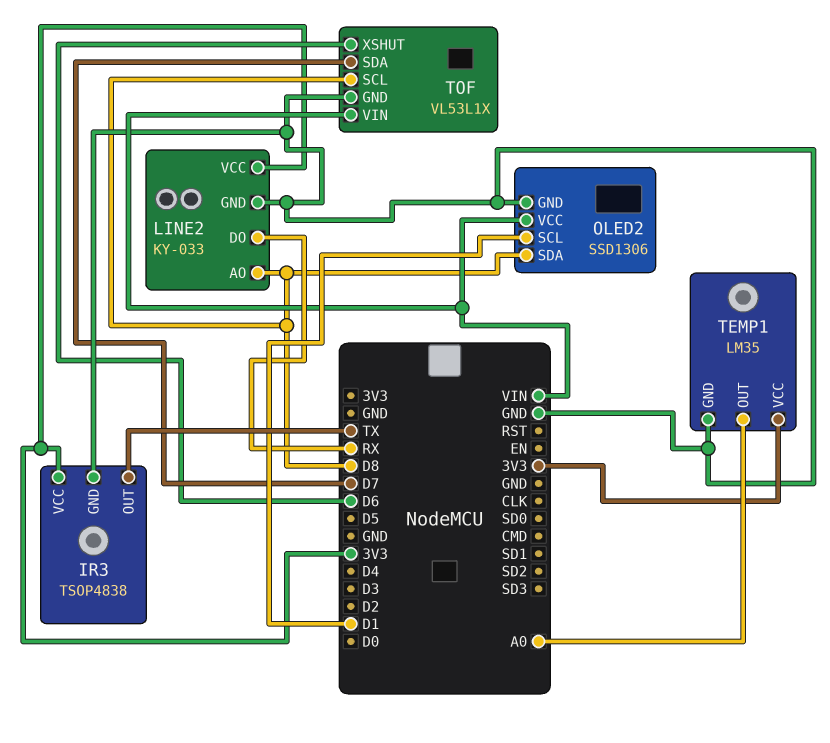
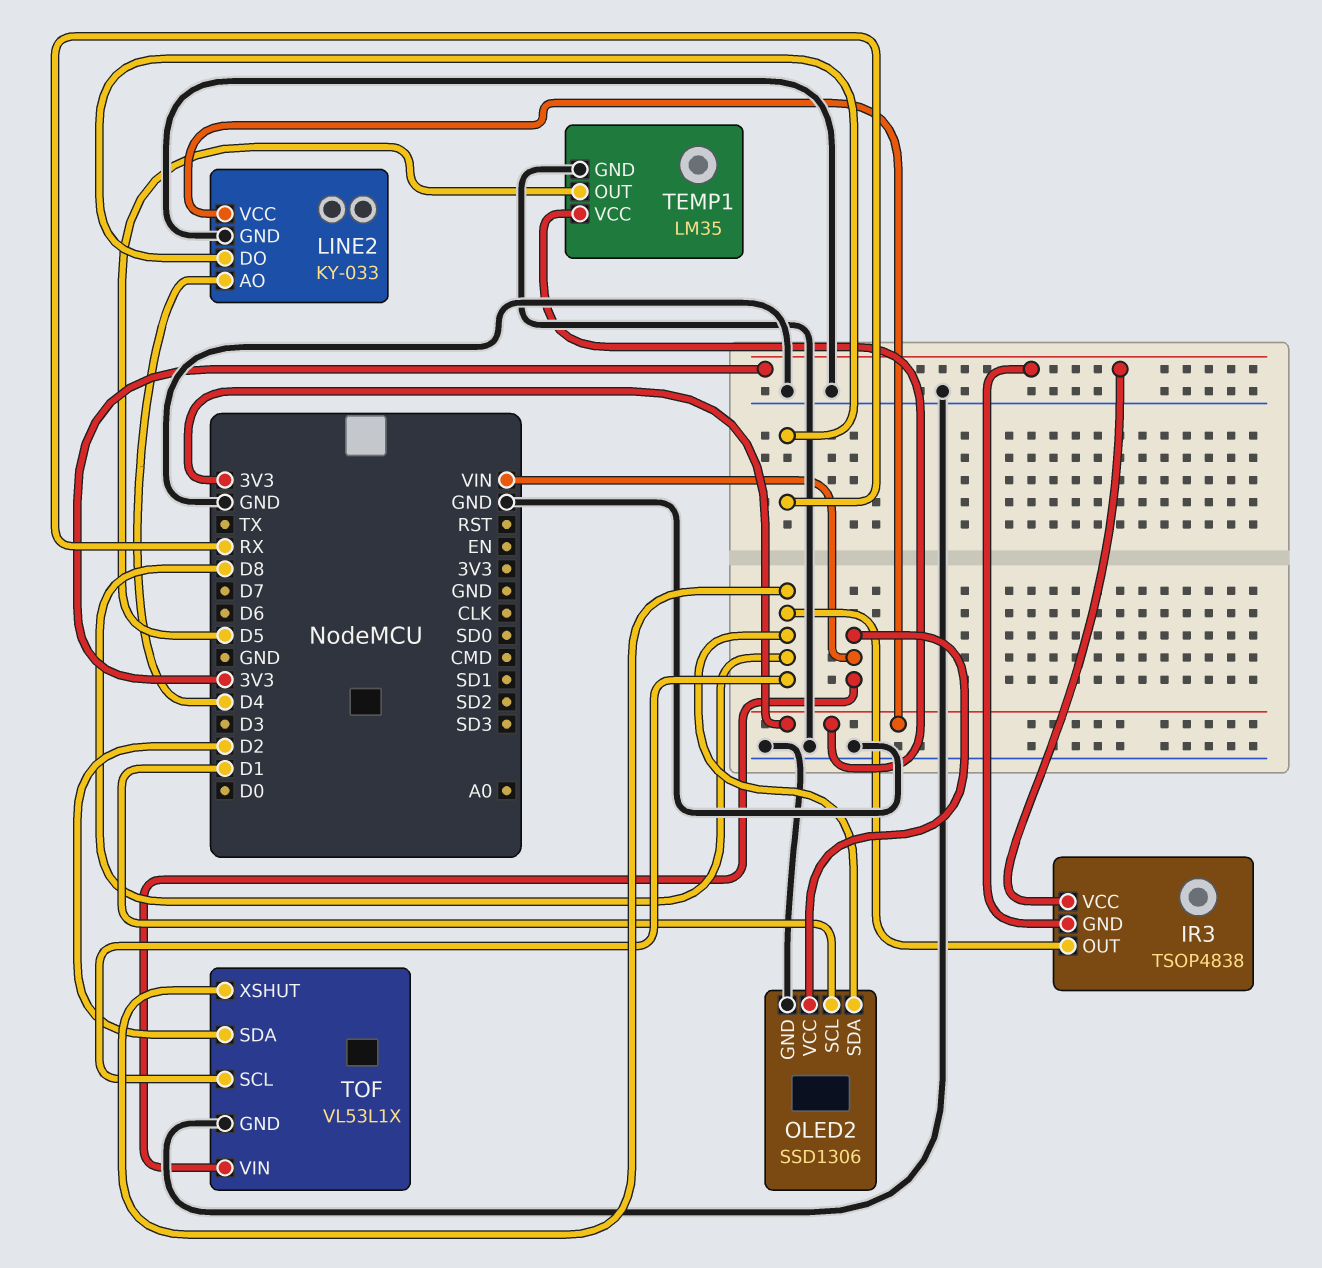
IR3 pin GND: GND -> 3V3
IR3 pin OUT: TX -> D8
LINE2 pin AO: D8 -> D4
TEMP1 pin OUT: A0 -> D5
TOF pin SDA: D7 -> D2
TOF pin XSHUT: D6 -> D8

